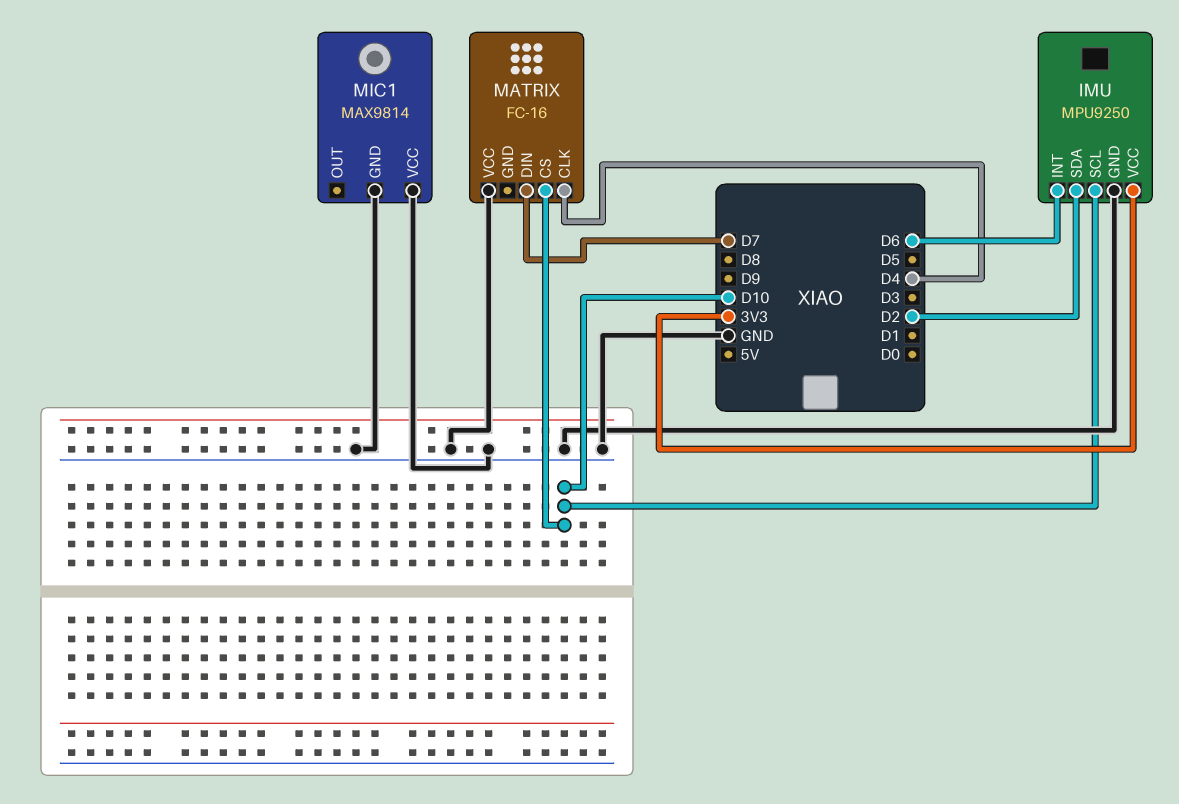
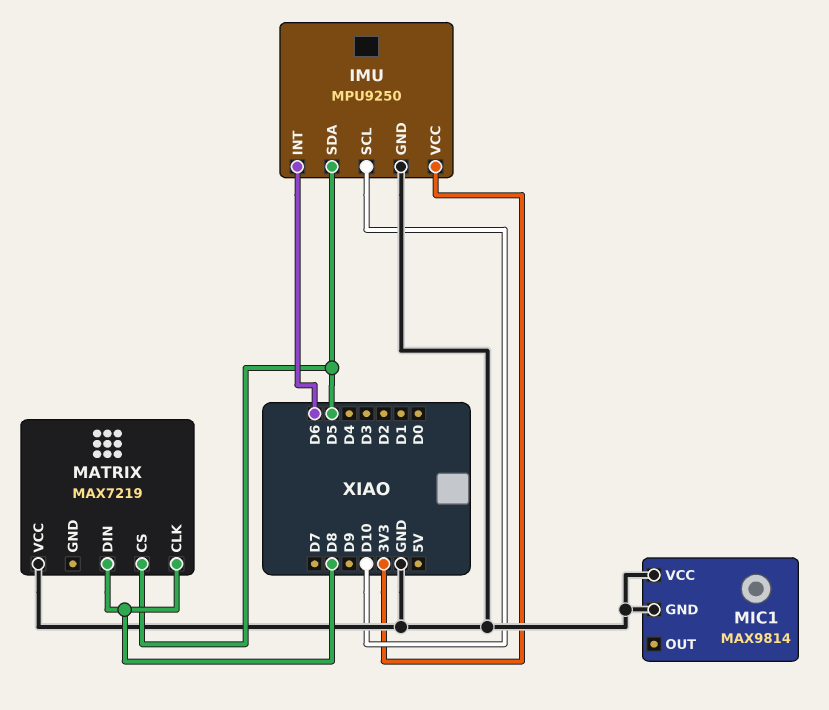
IMU pin SDA: D2 -> D5
MATRIX: FC-16 -> MAX7219
MATRIX pin CLK: D4 -> D8
MATRIX pin CS: D10 -> D5
MATRIX pin DIN: D7 -> D8

